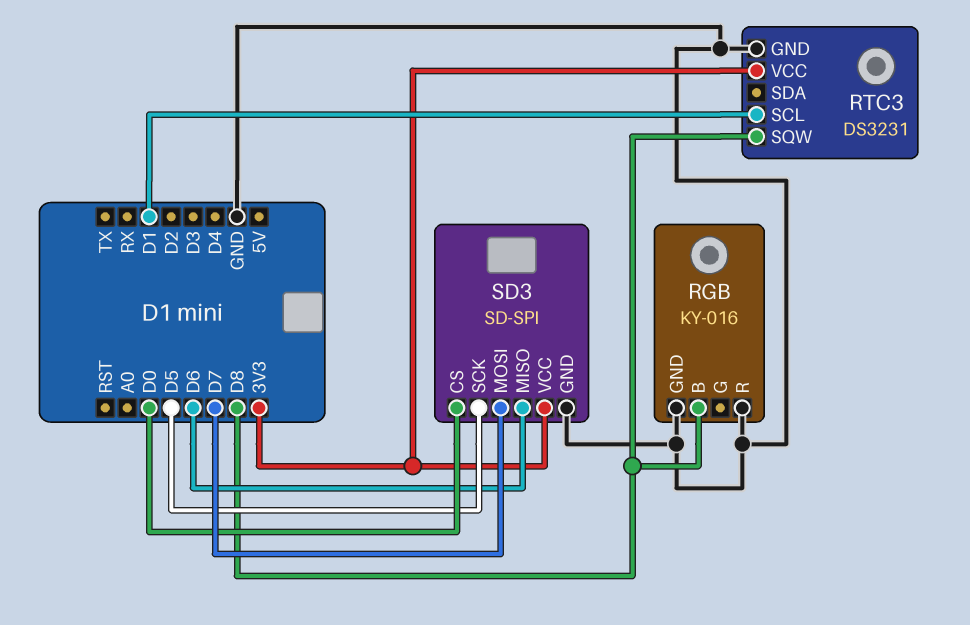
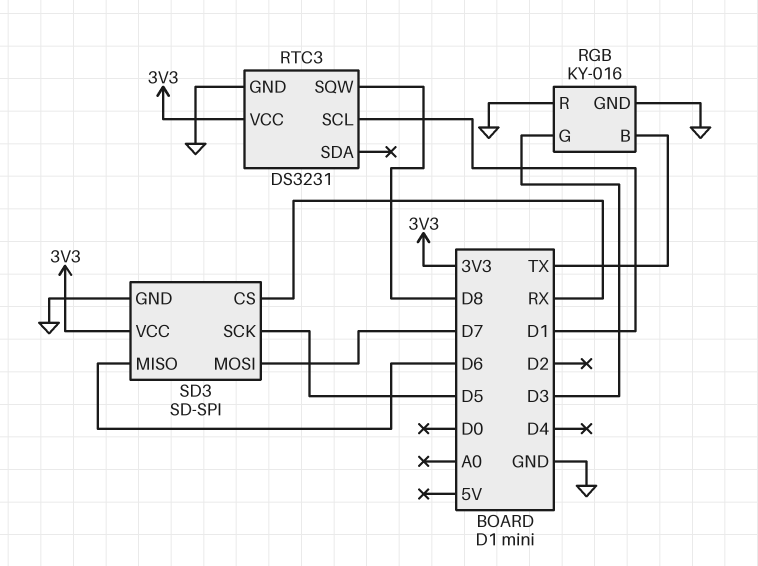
RGB pin B: D8 -> TX
RGB pin G: none -> D3
SD3 pin CS: D0 -> RX

